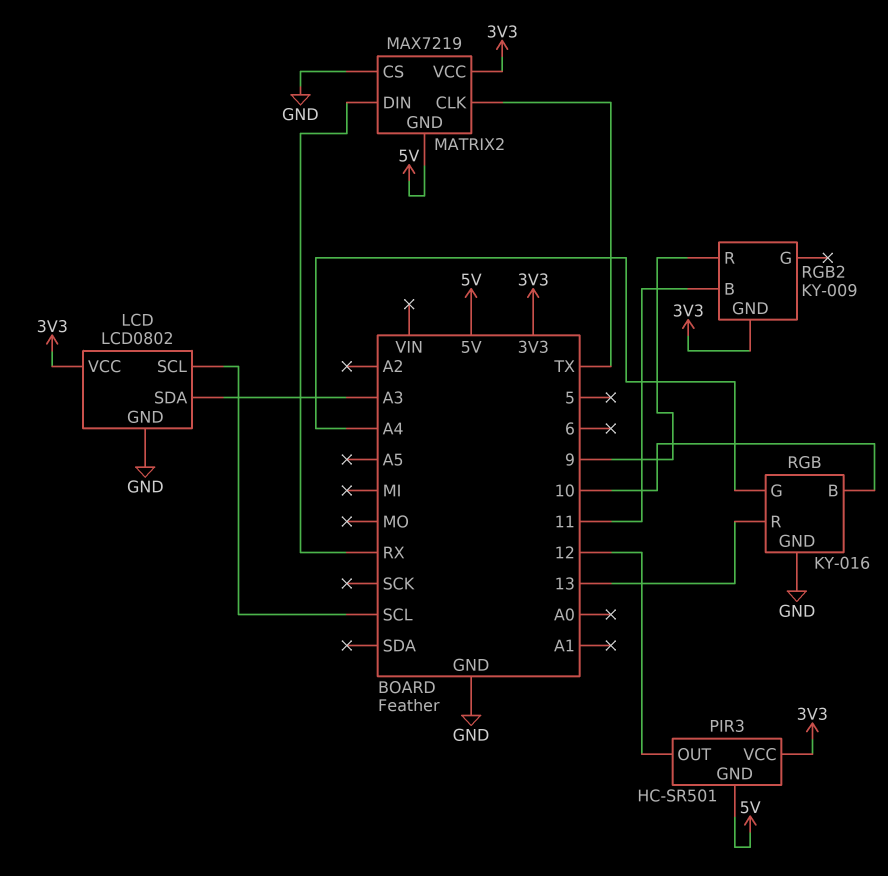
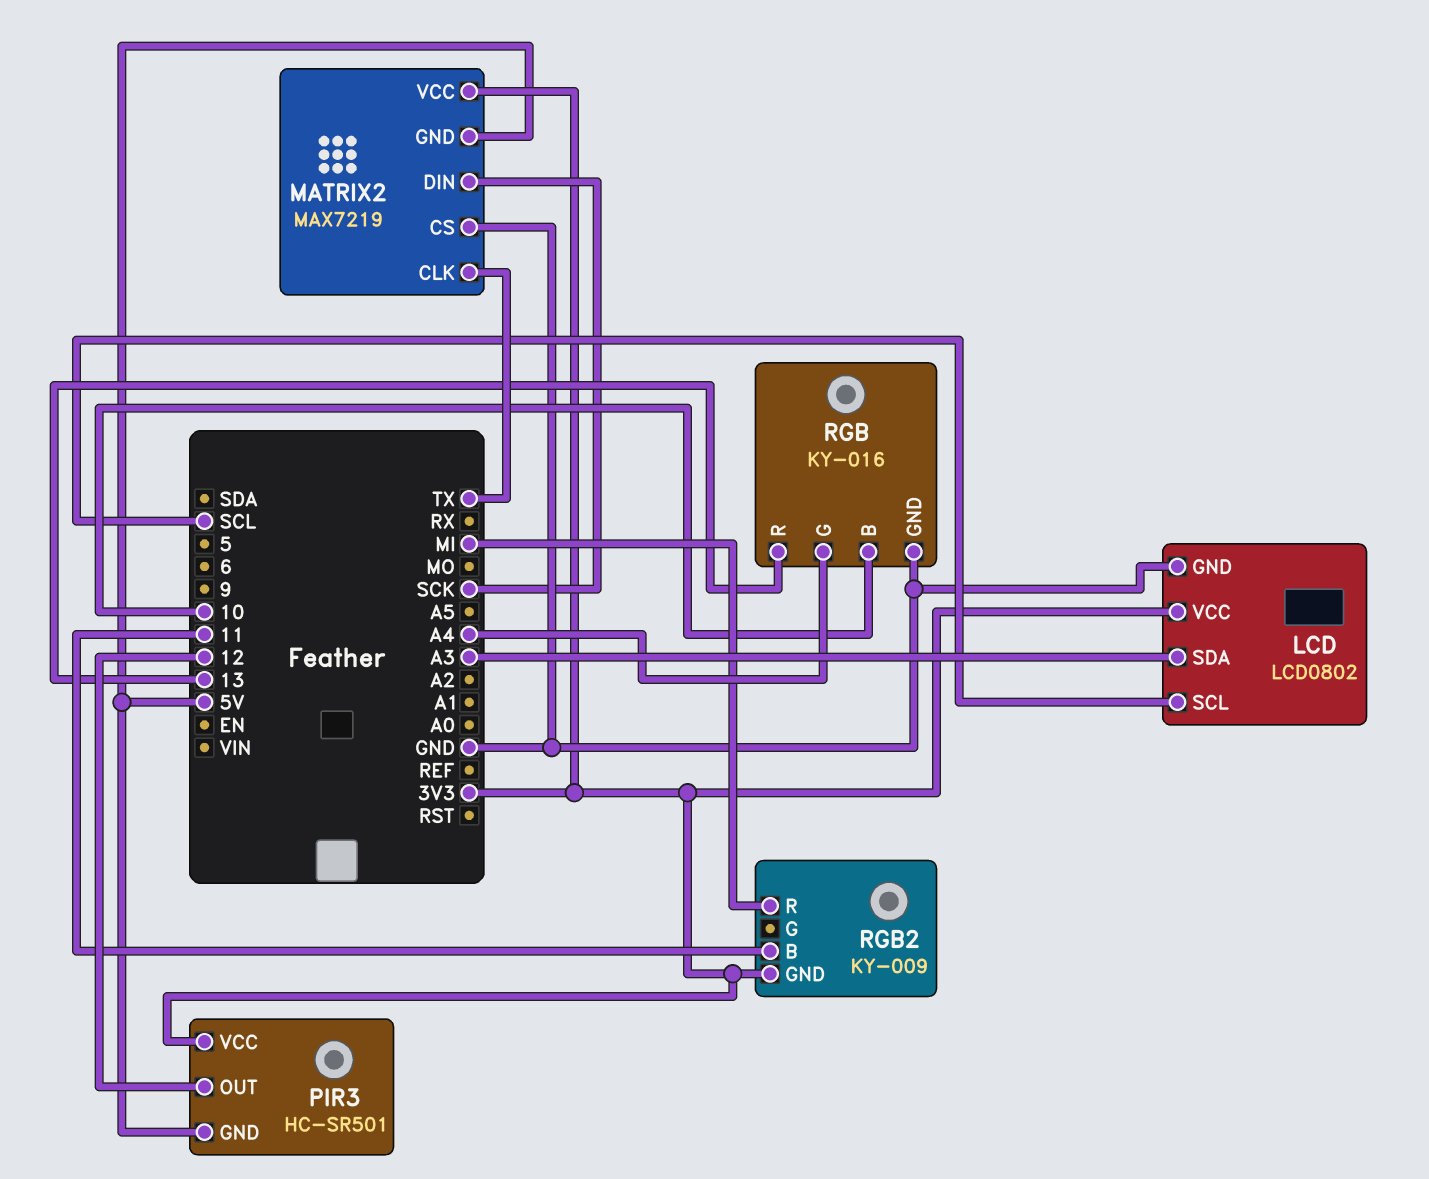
MATRIX2 pin DIN: RX -> SCK
RGB2 pin R: 9 -> MI

